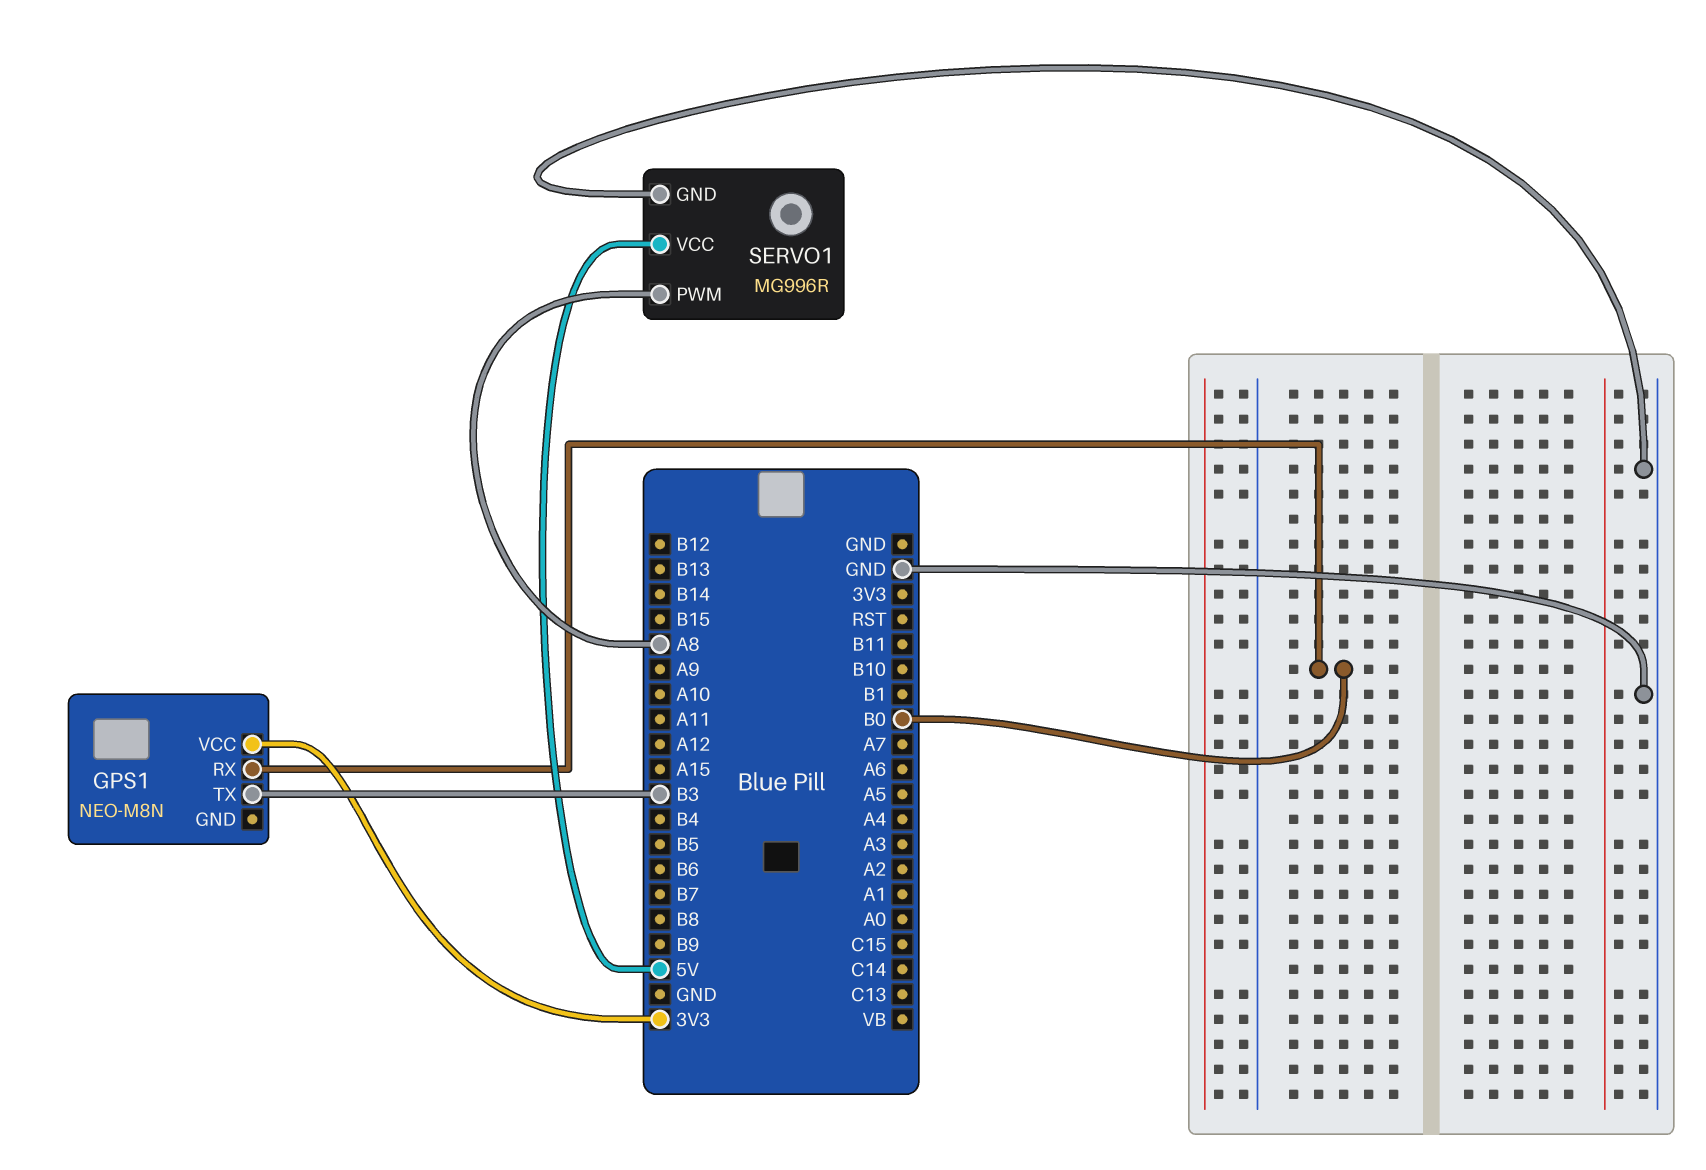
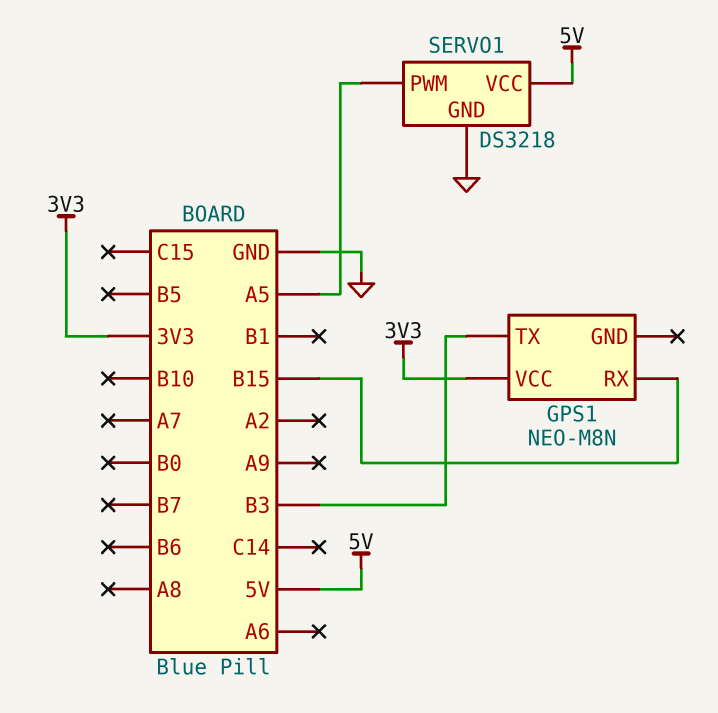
GPS1 pin RX: B0 -> B15
SERVO1: MG996R -> DS3218
SERVO1 pin PWM: A8 -> A5

